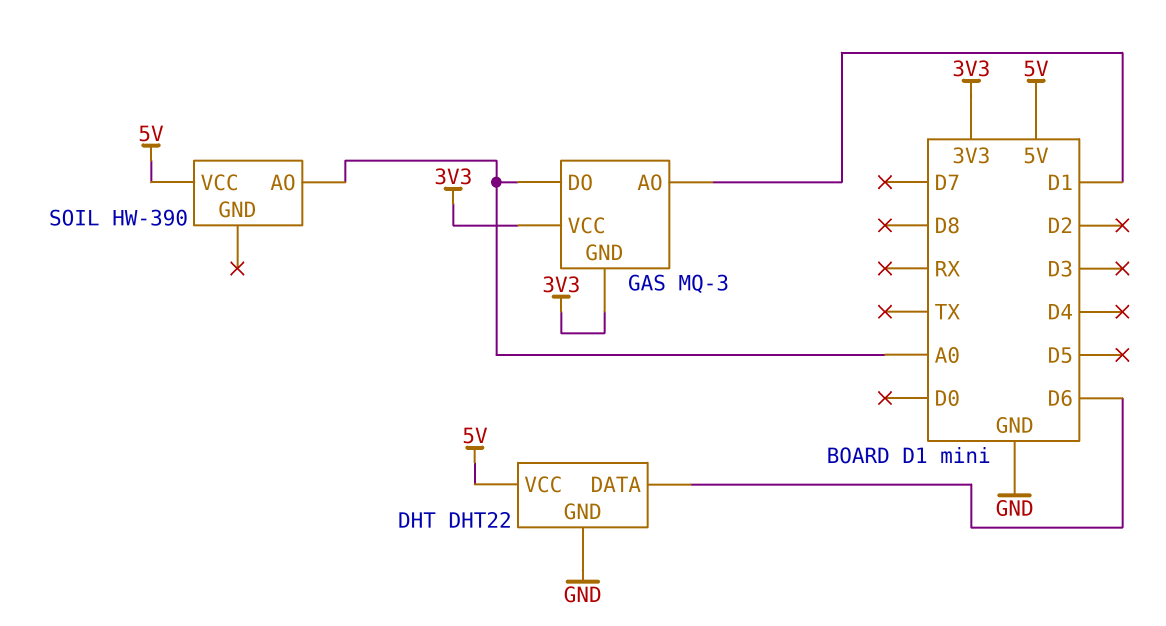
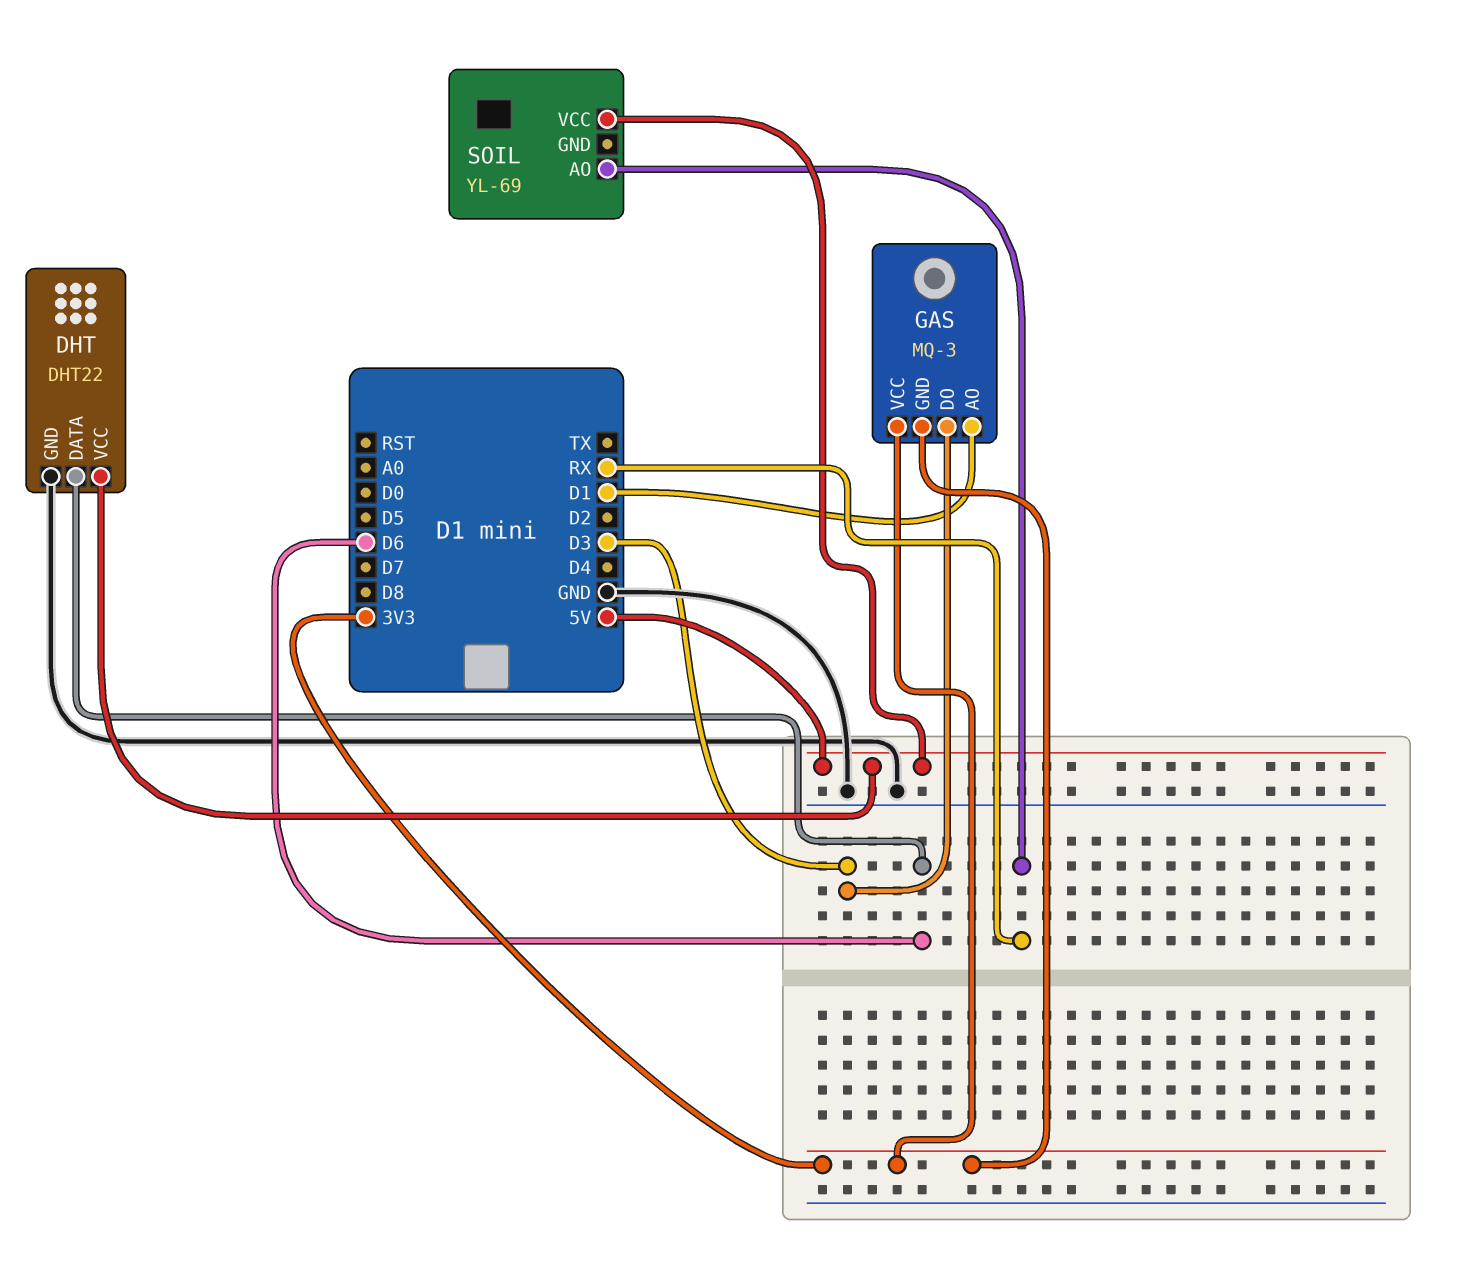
GAS pin DO: A0 -> D3
SOIL: HW-390 -> YL-69
SOIL pin AO: A0 -> RX

